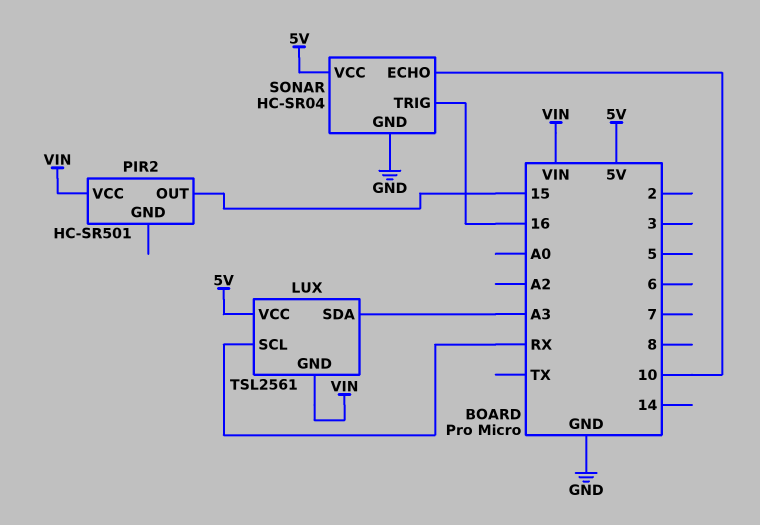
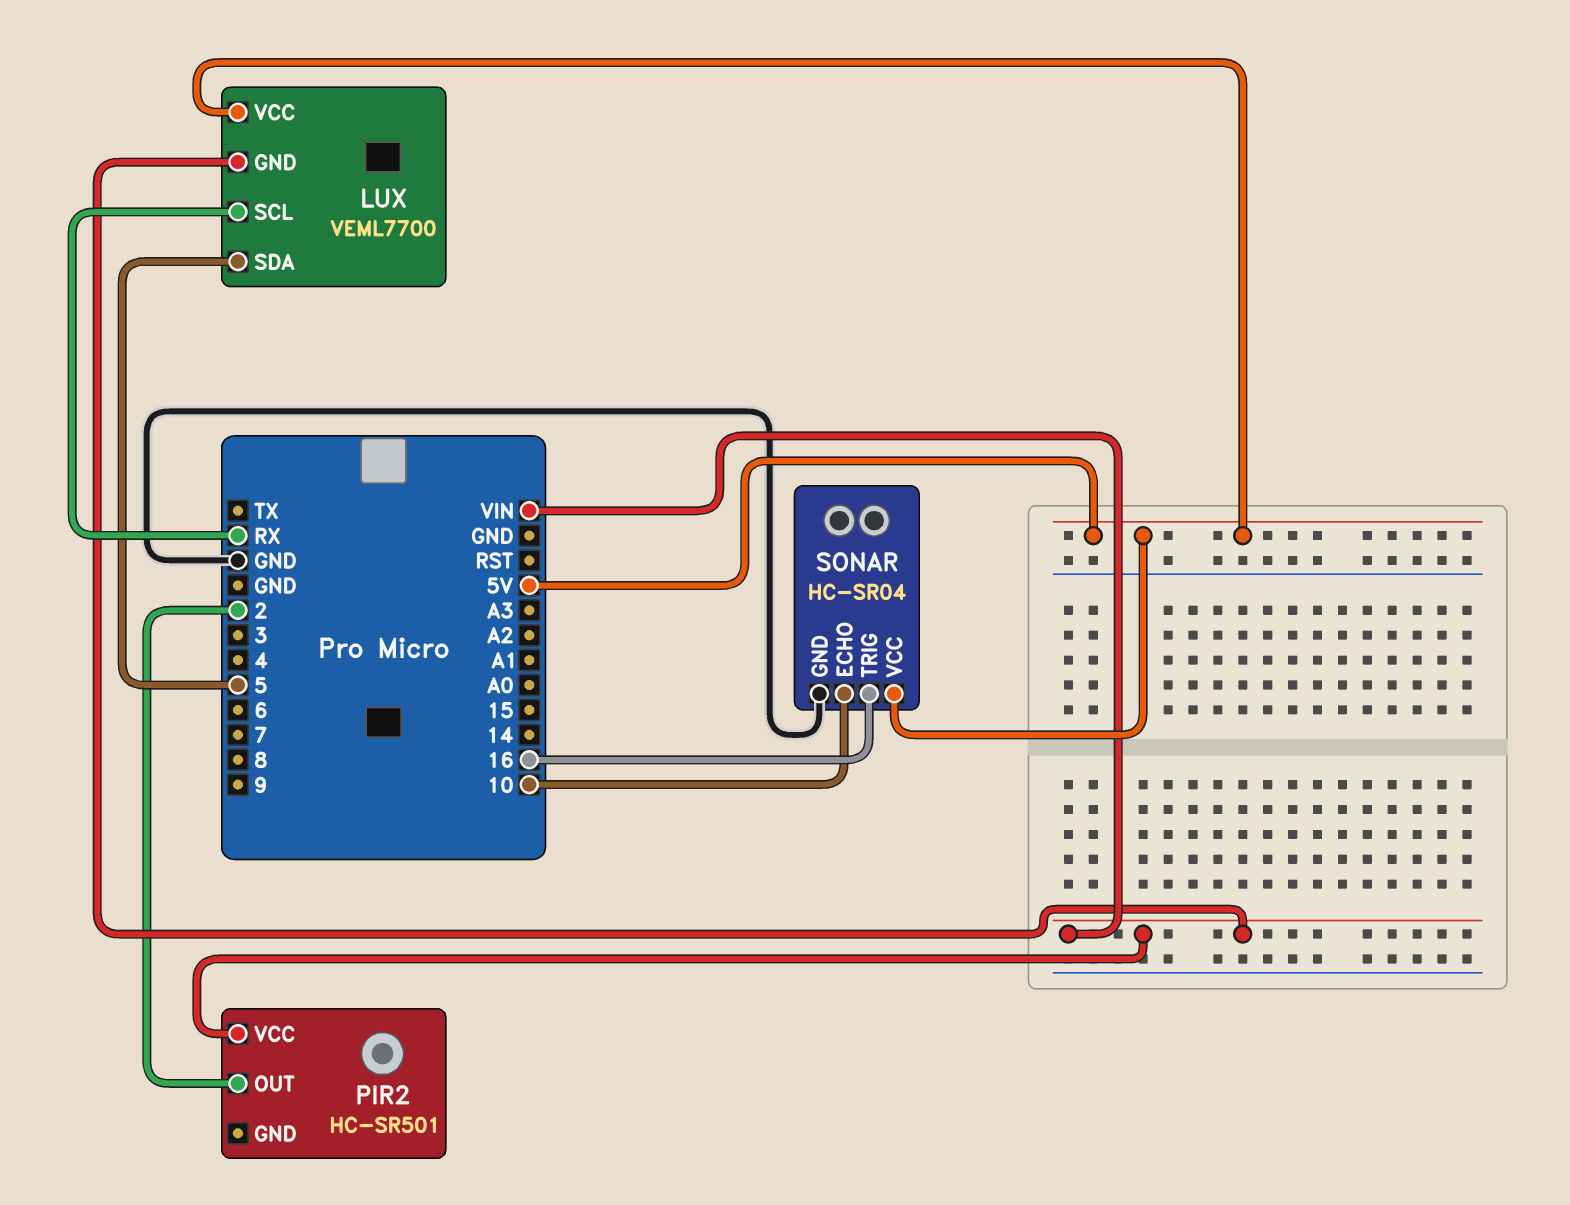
LUX: TSL2561 -> VEML7700
LUX pin SDA: A3 -> 5
PIR2 pin OUT: 15 -> 2

